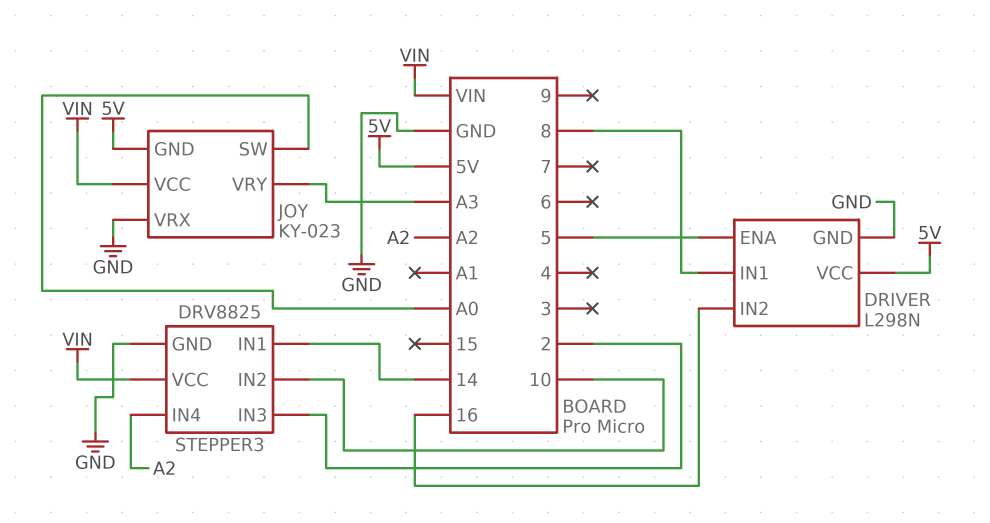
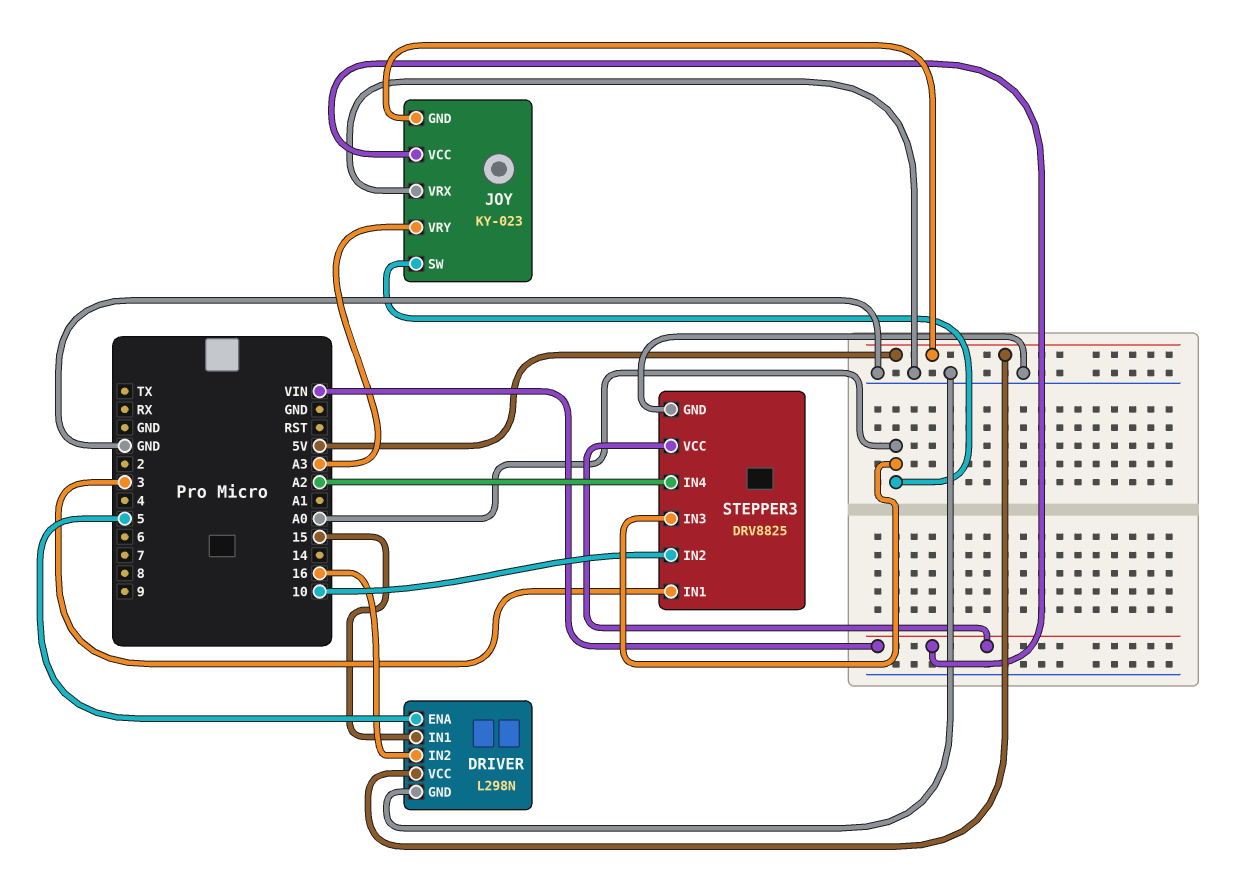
DRIVER pin IN1: 8 -> 15
STEPPER3 pin IN1: 14 -> 3
STEPPER3 pin IN3: 2 -> A0

